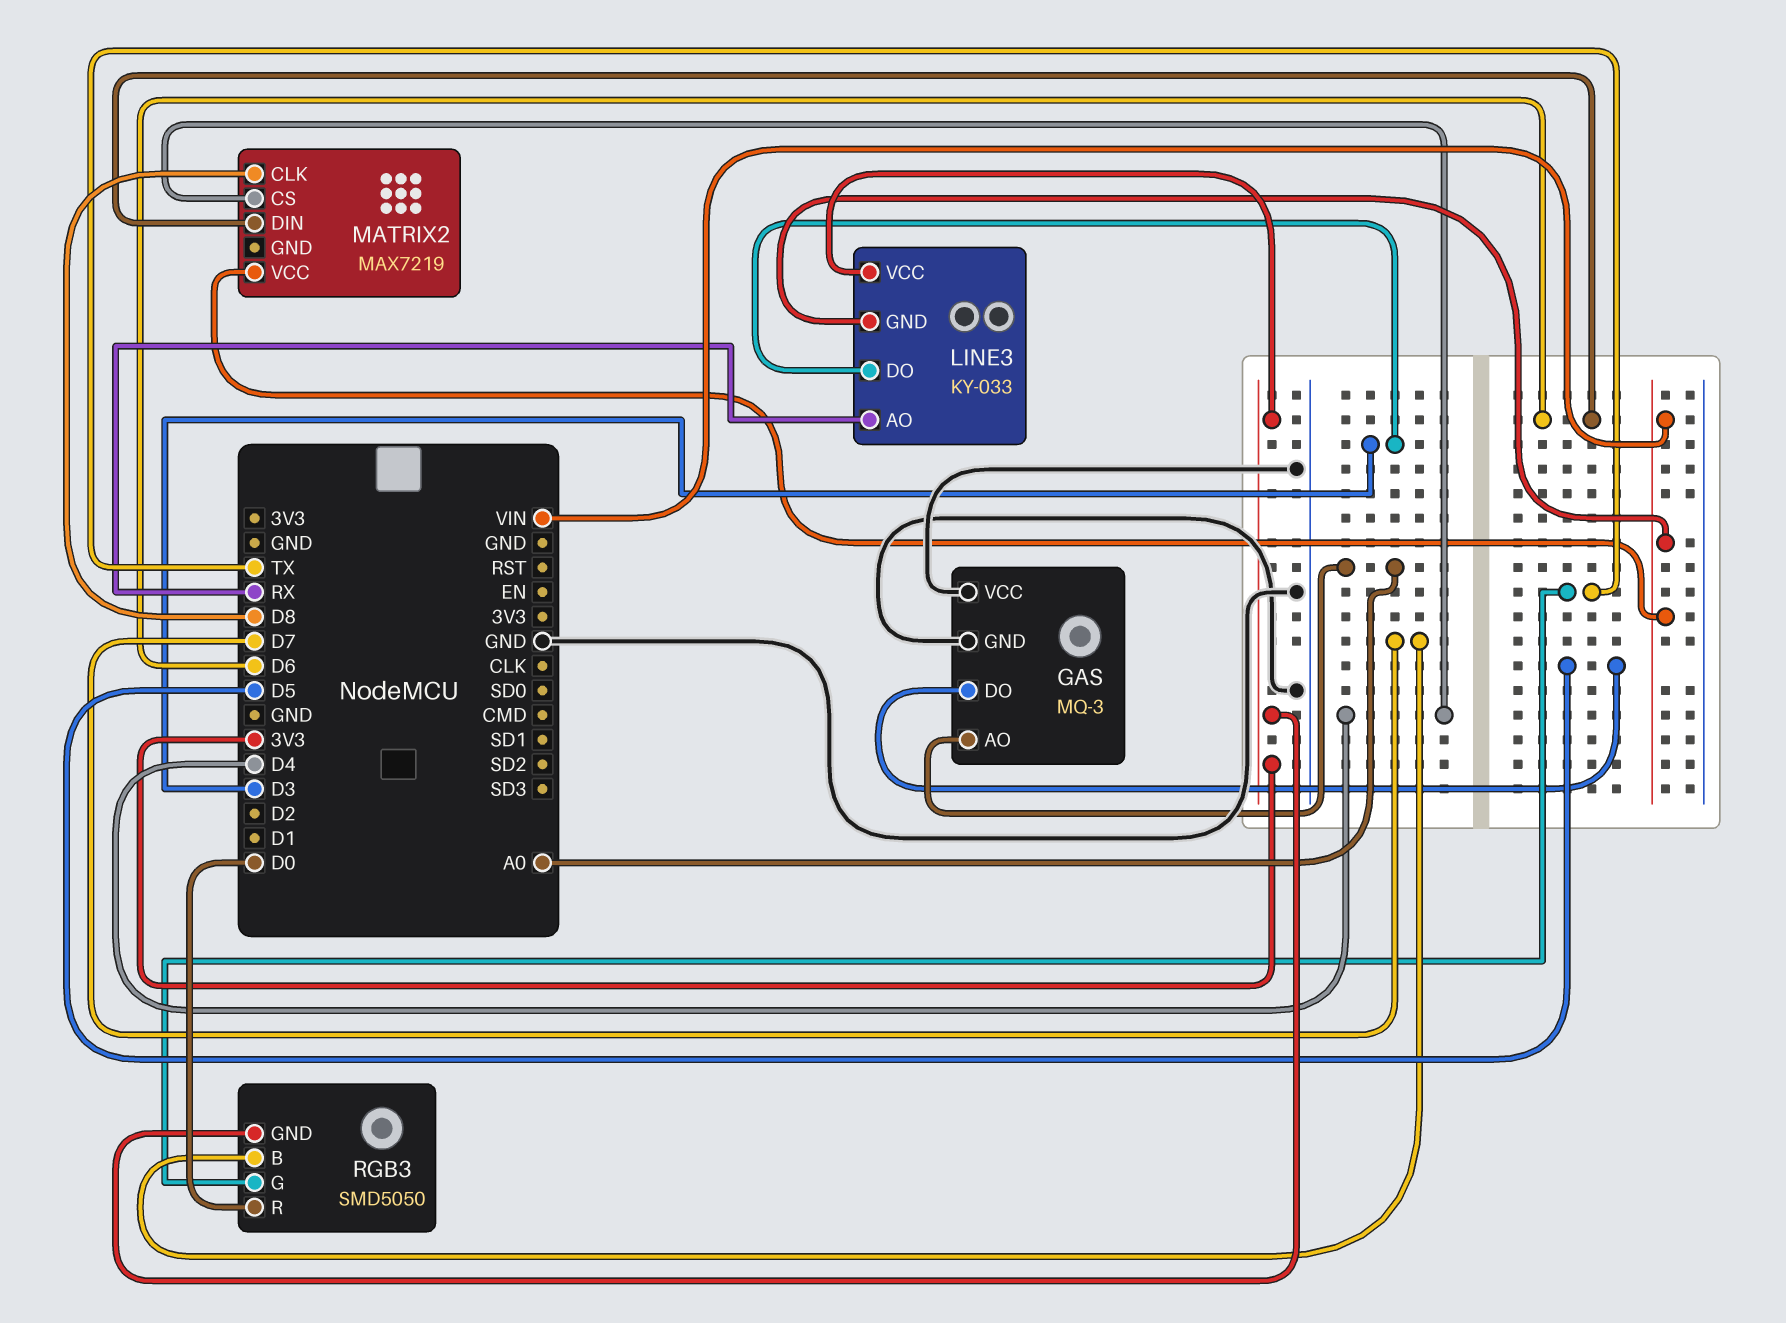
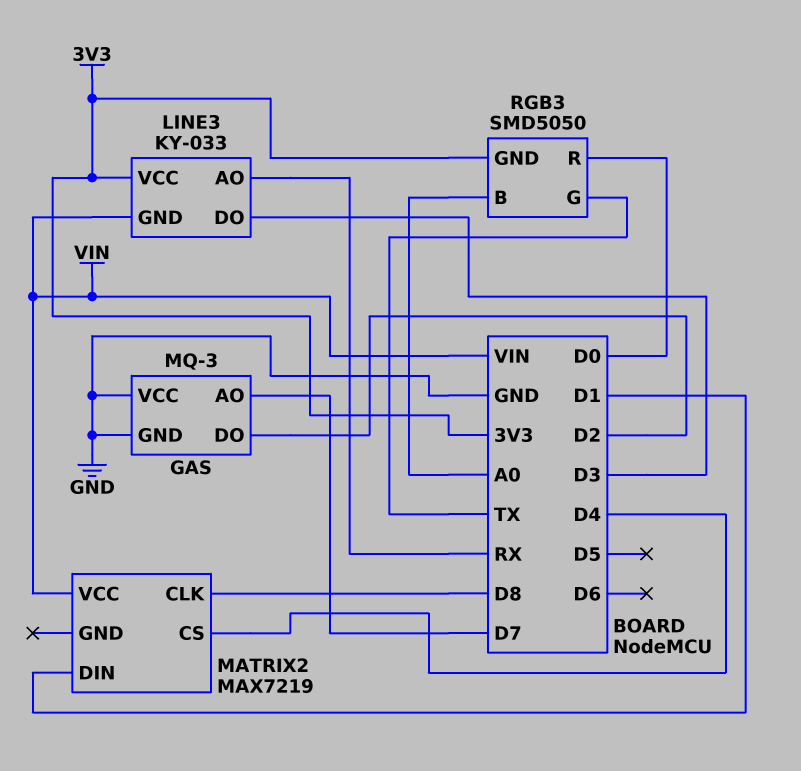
GAS pin AO: A0 -> D7
GAS pin DO: D5 -> D2
MATRIX2 pin DIN: D6 -> D1
RGB3 pin B: D7 -> A0

